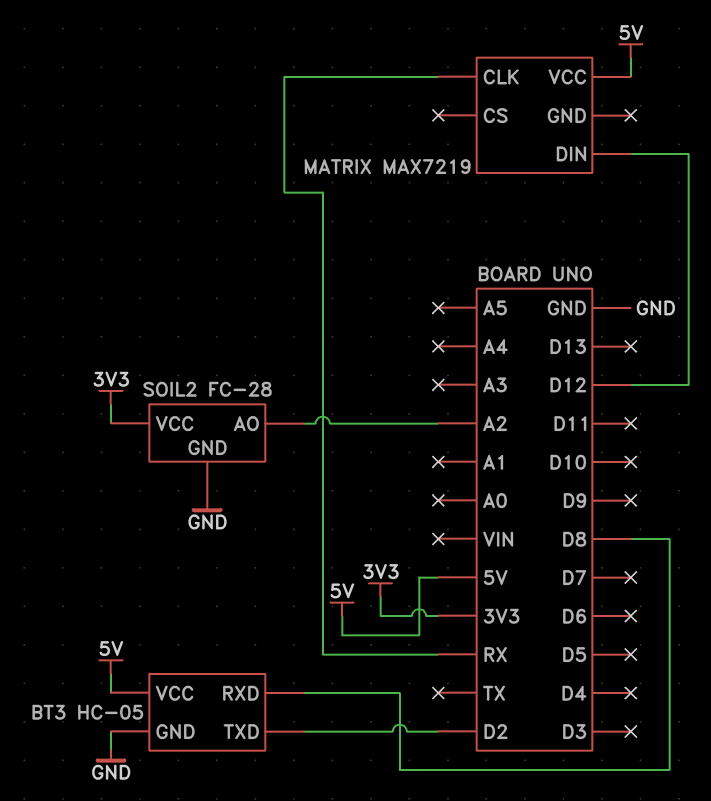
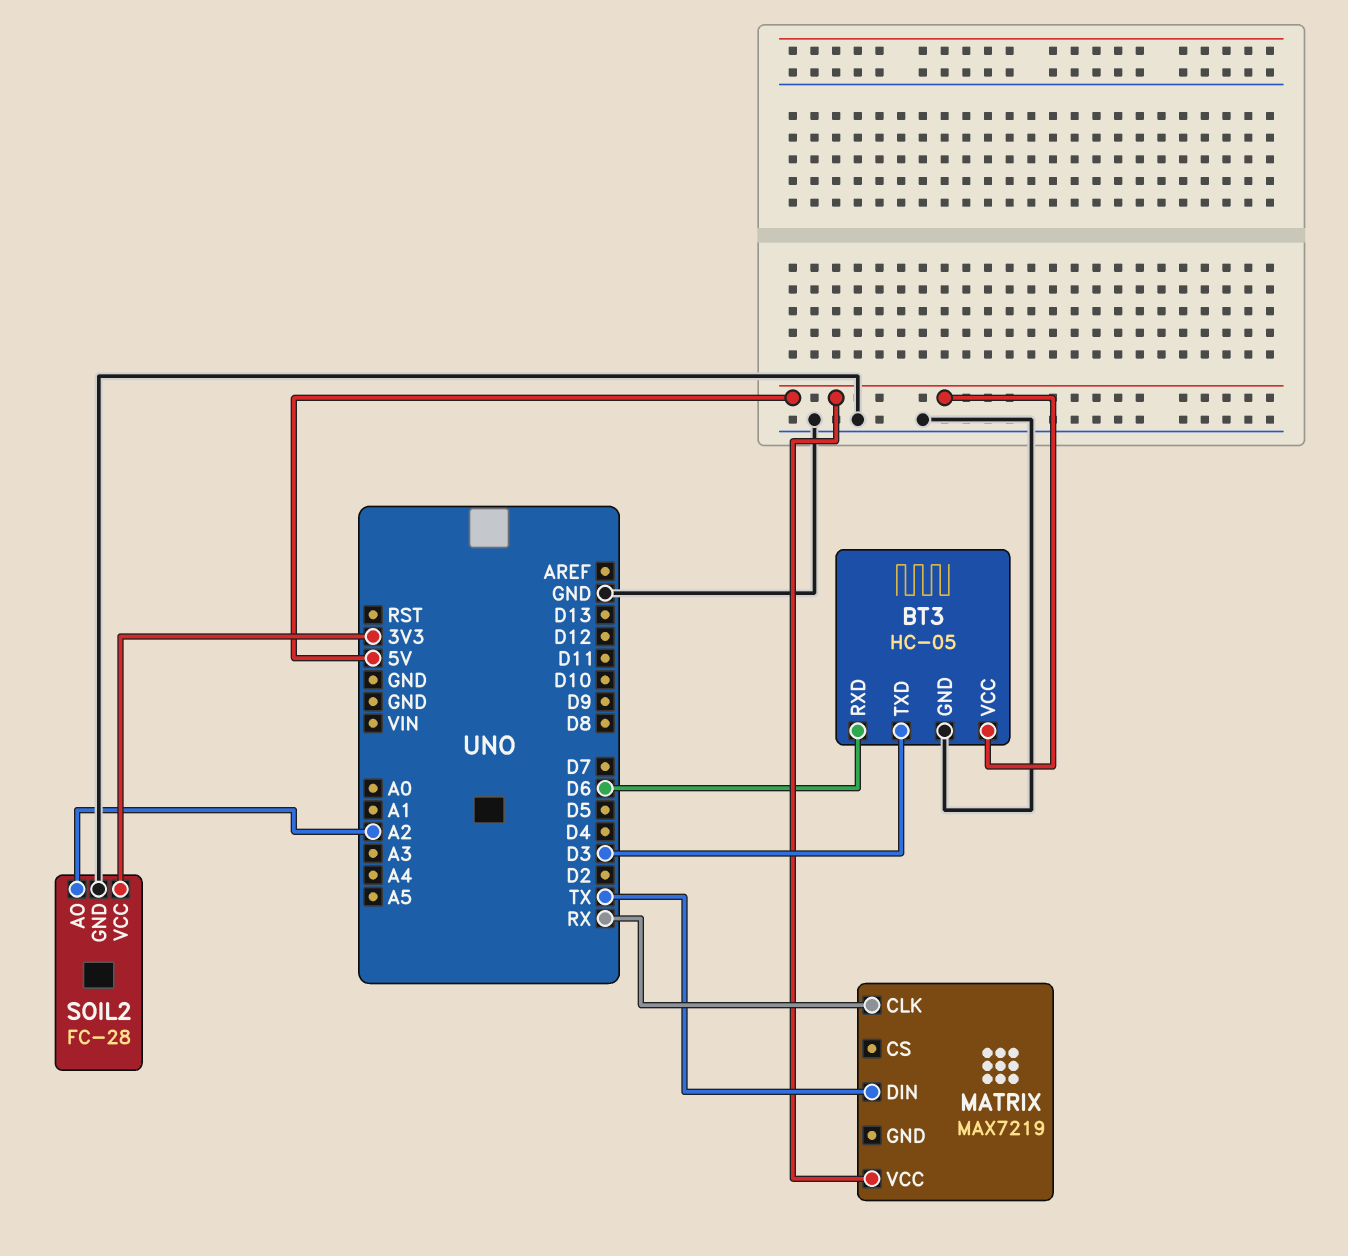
BT3 pin RXD: D8 -> D6
BT3 pin TXD: D2 -> D3
MATRIX pin DIN: D12 -> TX

